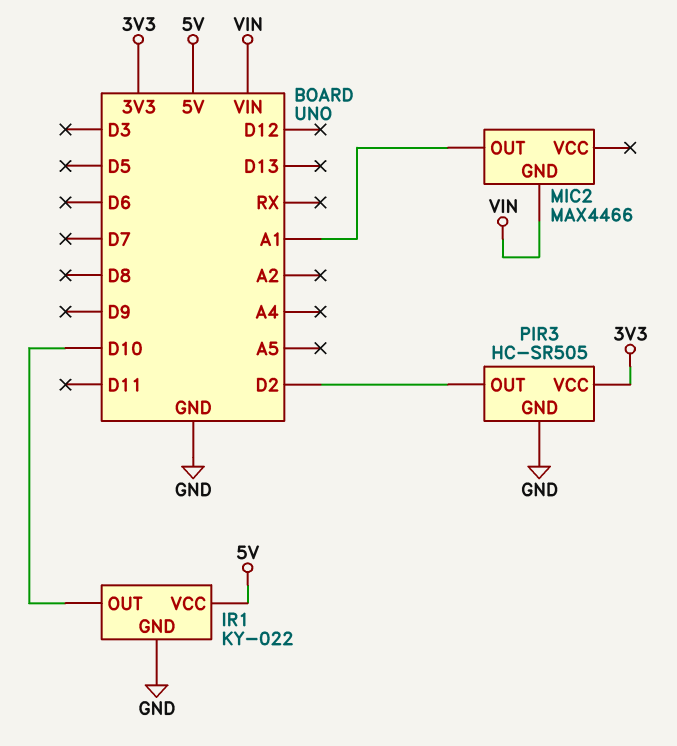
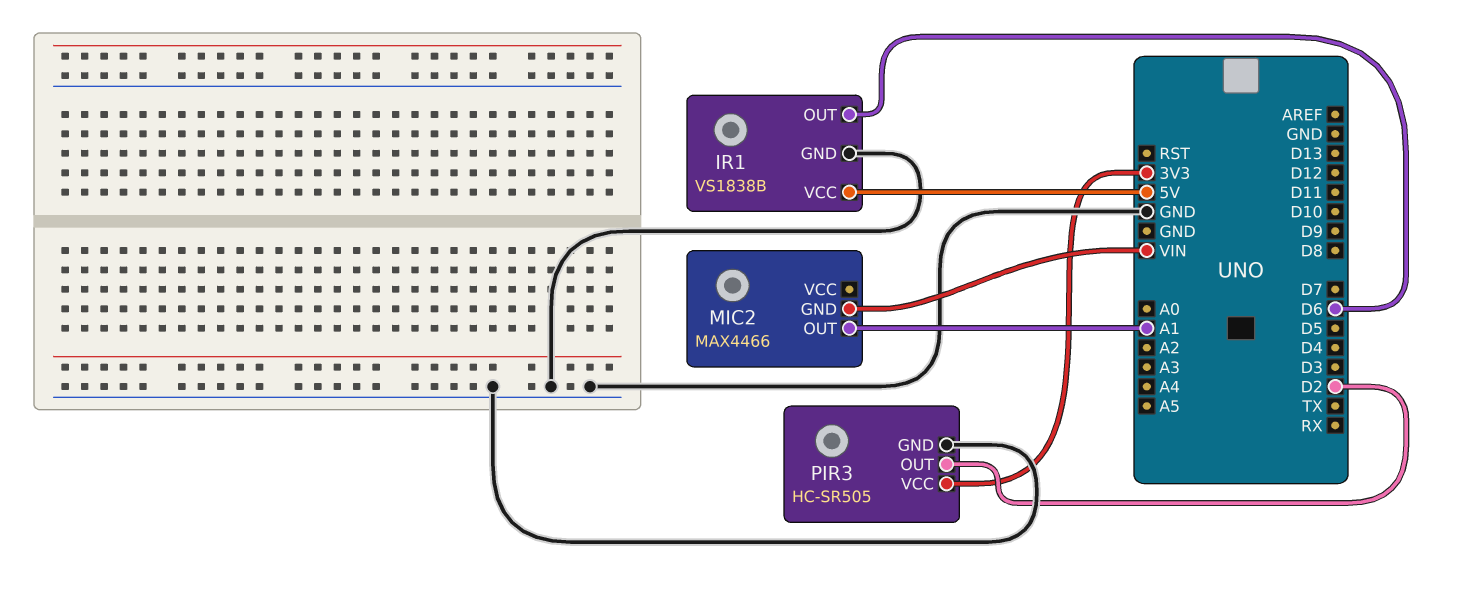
IR1: KY-022 -> VS1838B
IR1 pin OUT: D10 -> D6

